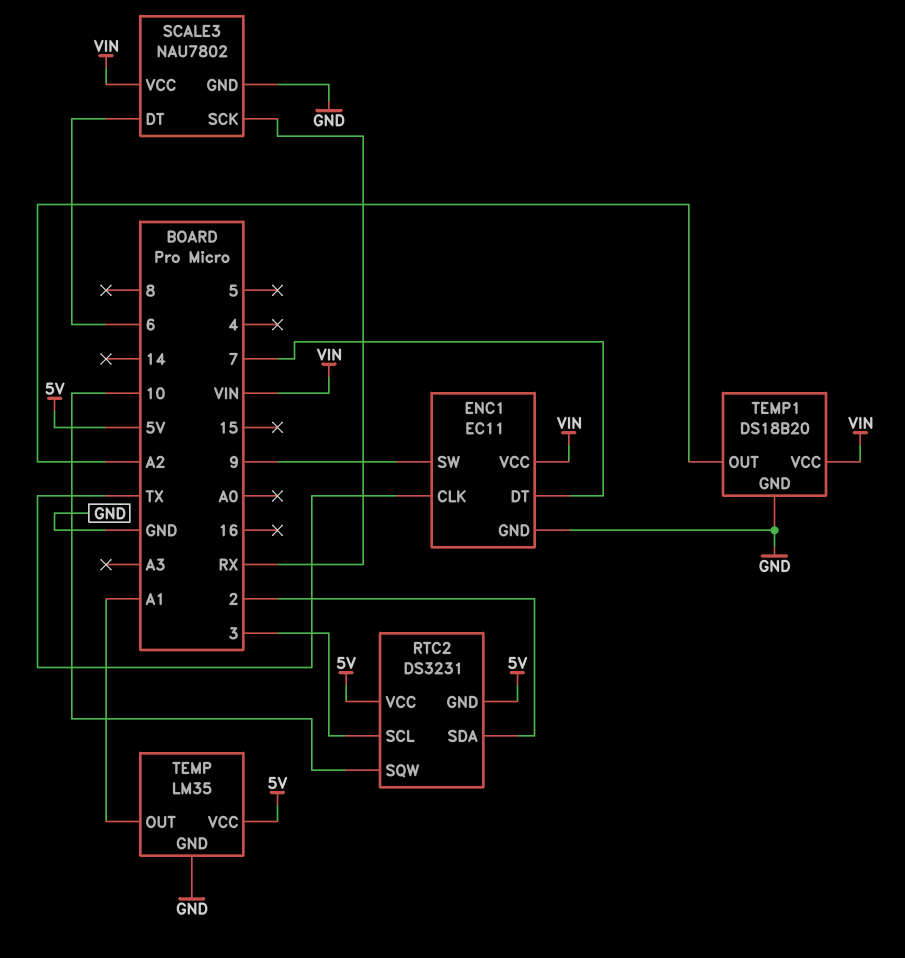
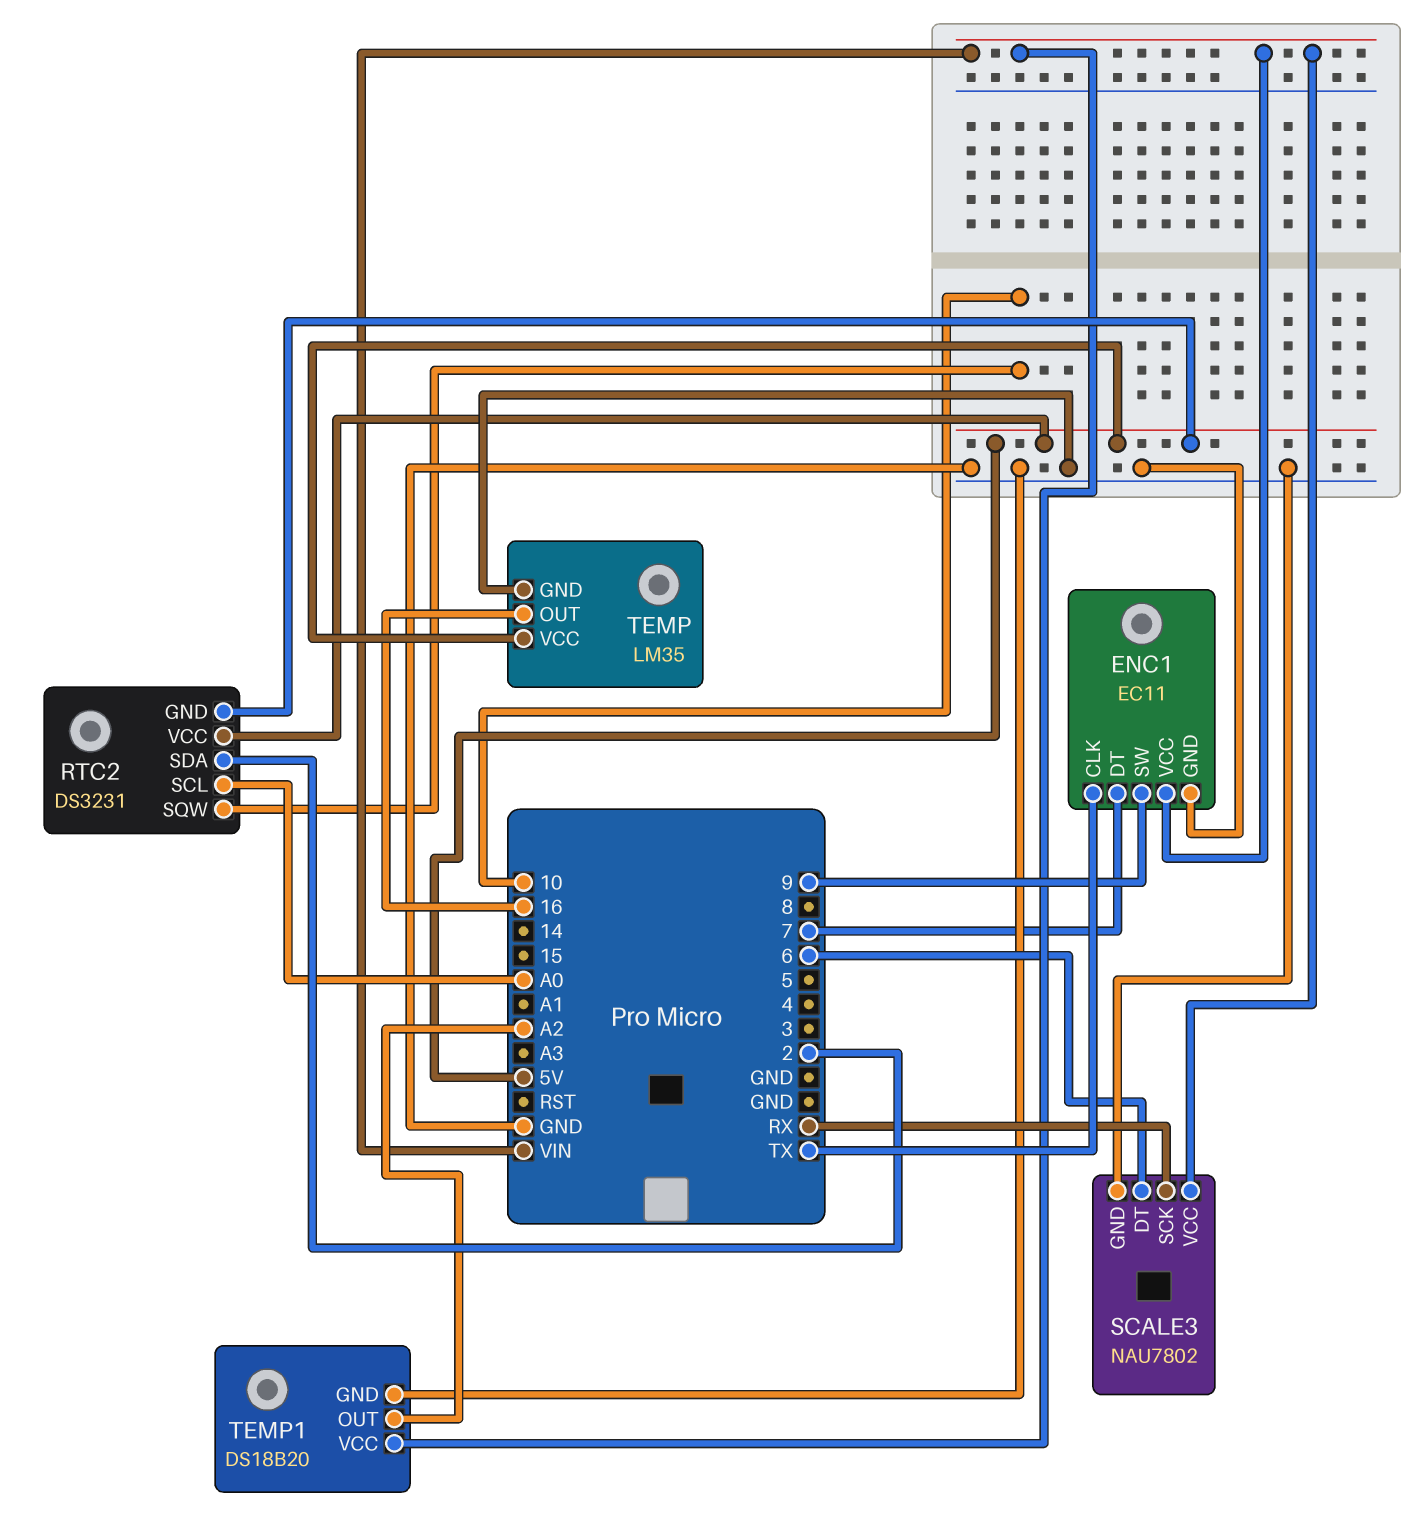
RTC2 pin SCL: 3 -> A0
TEMP pin OUT: A1 -> 16

